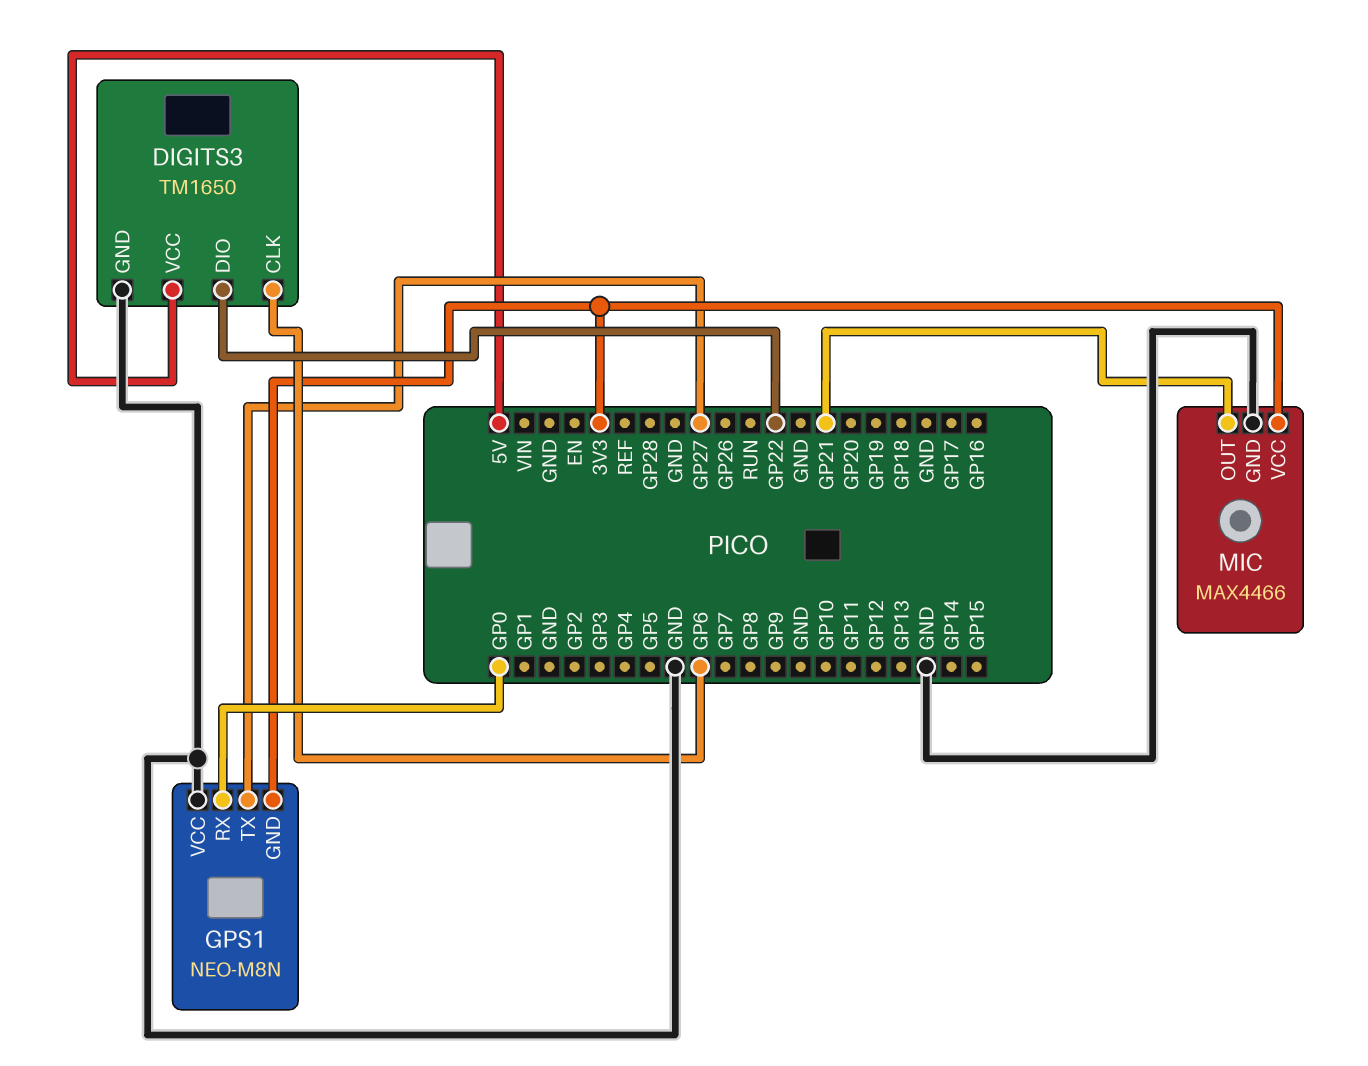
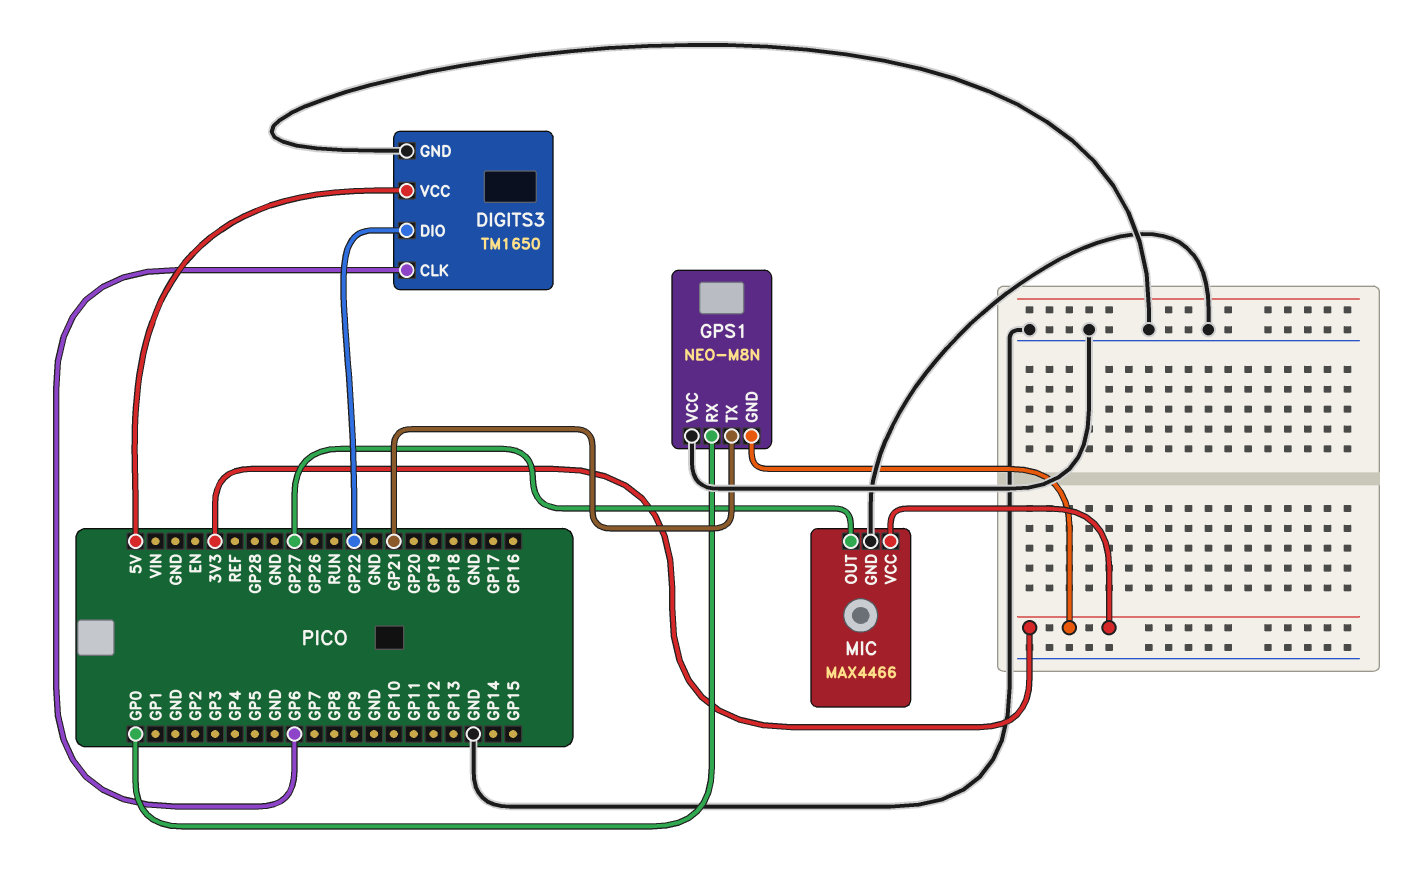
GPS1 pin TX: GP27 -> GP21
MIC pin OUT: GP21 -> GP27

